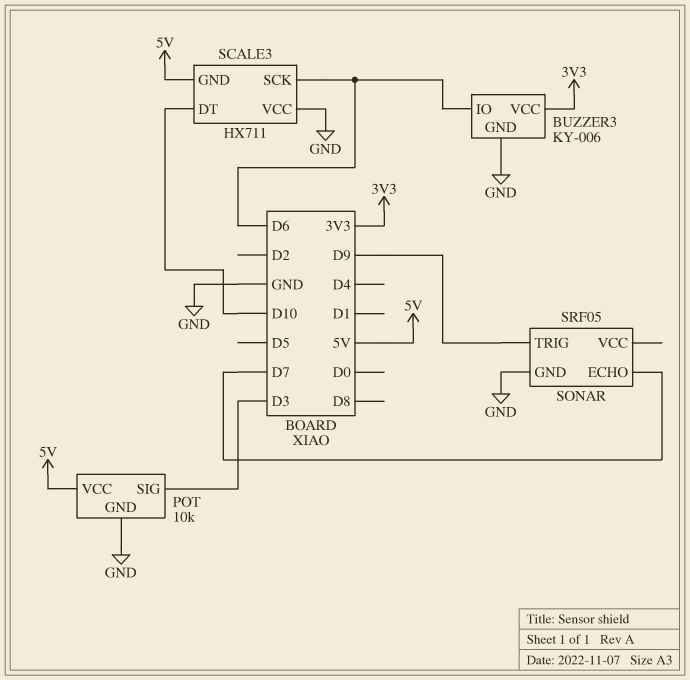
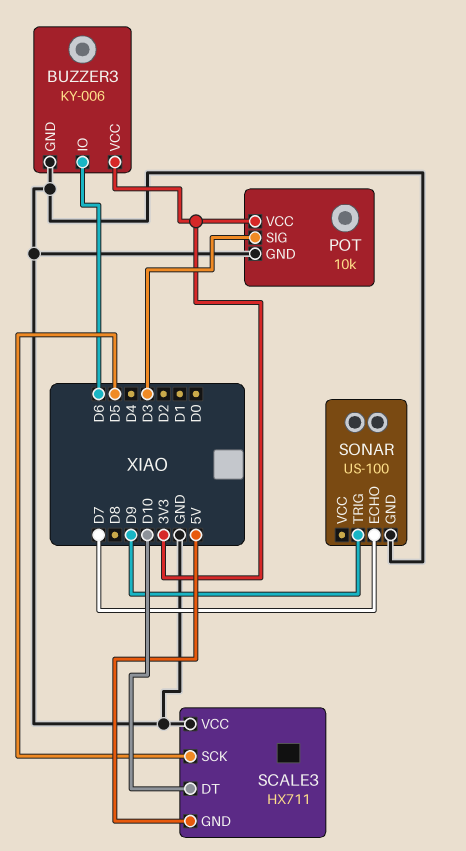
POT pin VCC: 5V -> 3V3
SCALE3 pin SCK: D6 -> D5
SONAR: SRF05 -> US-100

